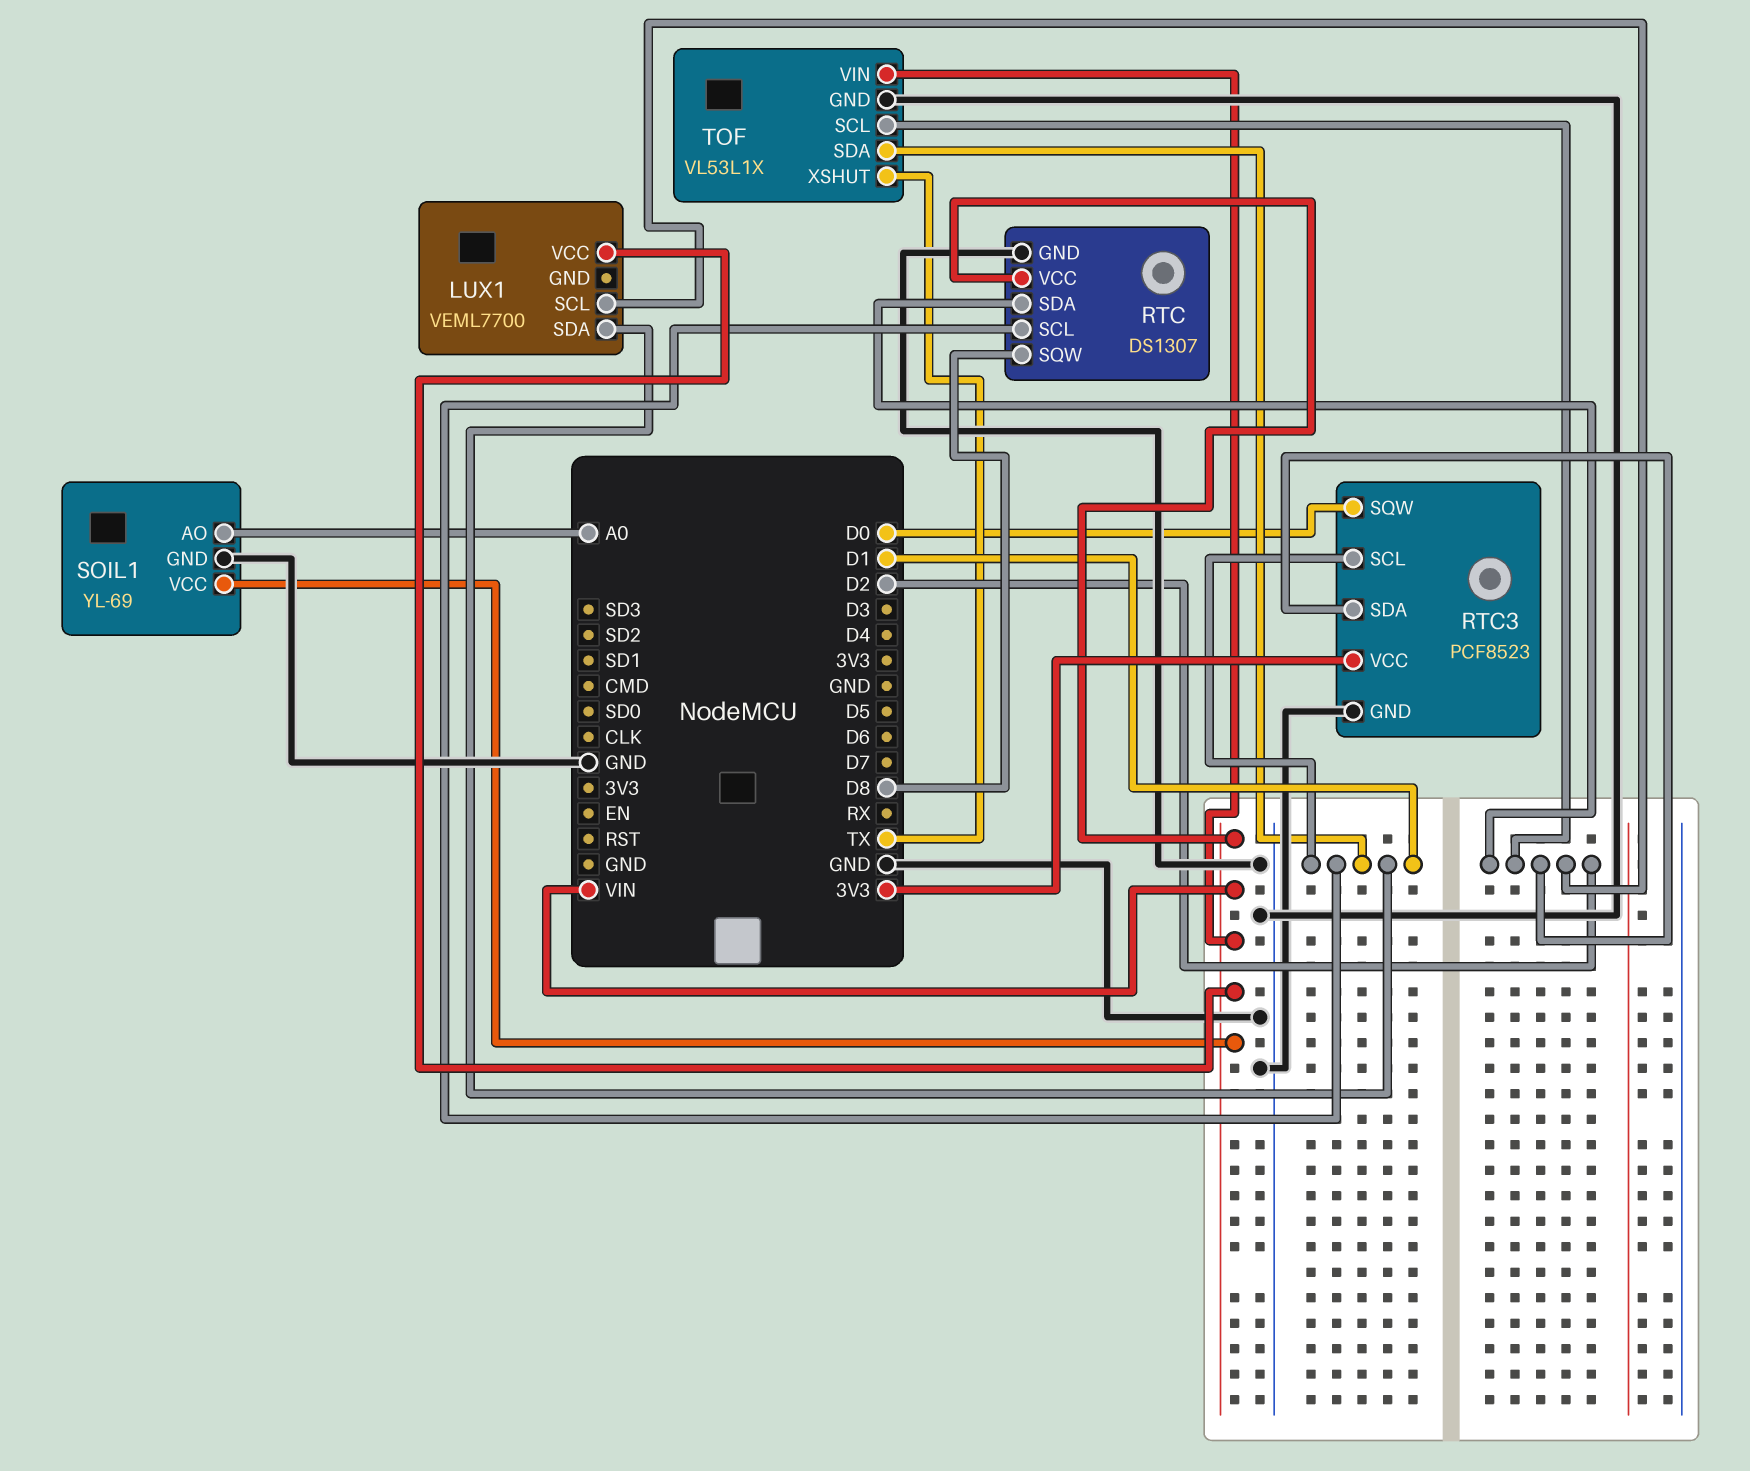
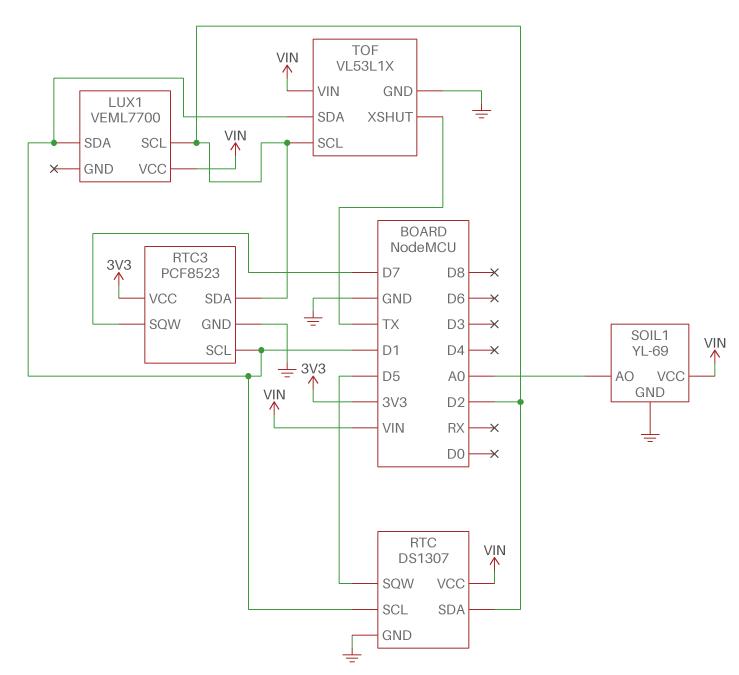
RTC pin SQW: D8 -> D5
RTC3 pin SQW: D0 -> D7

